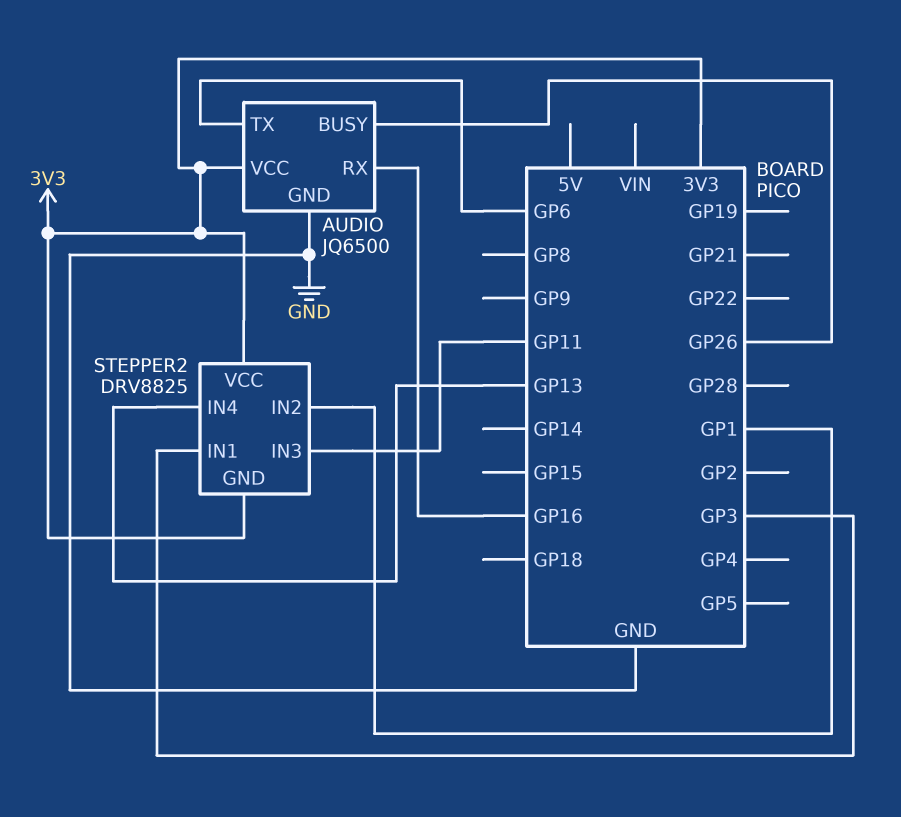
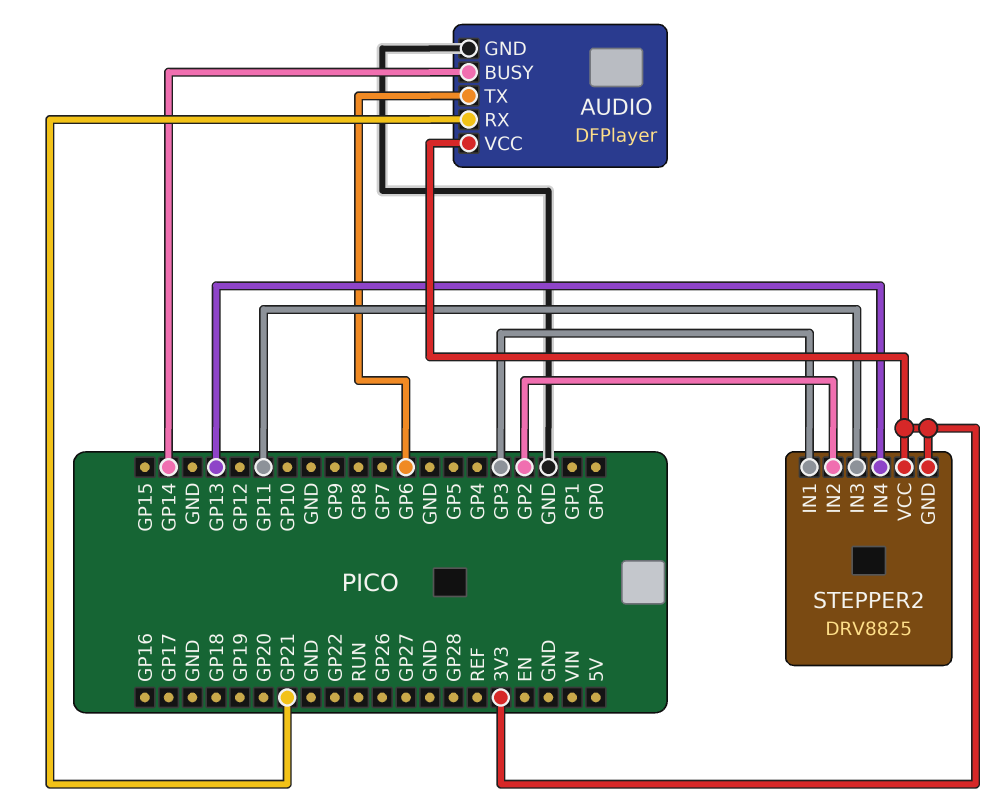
AUDIO: JQ6500 -> DFPlayer
AUDIO pin BUSY: GP26 -> GP14
AUDIO pin RX: GP16 -> GP21
STEPPER2 pin IN2: GP1 -> GP2

